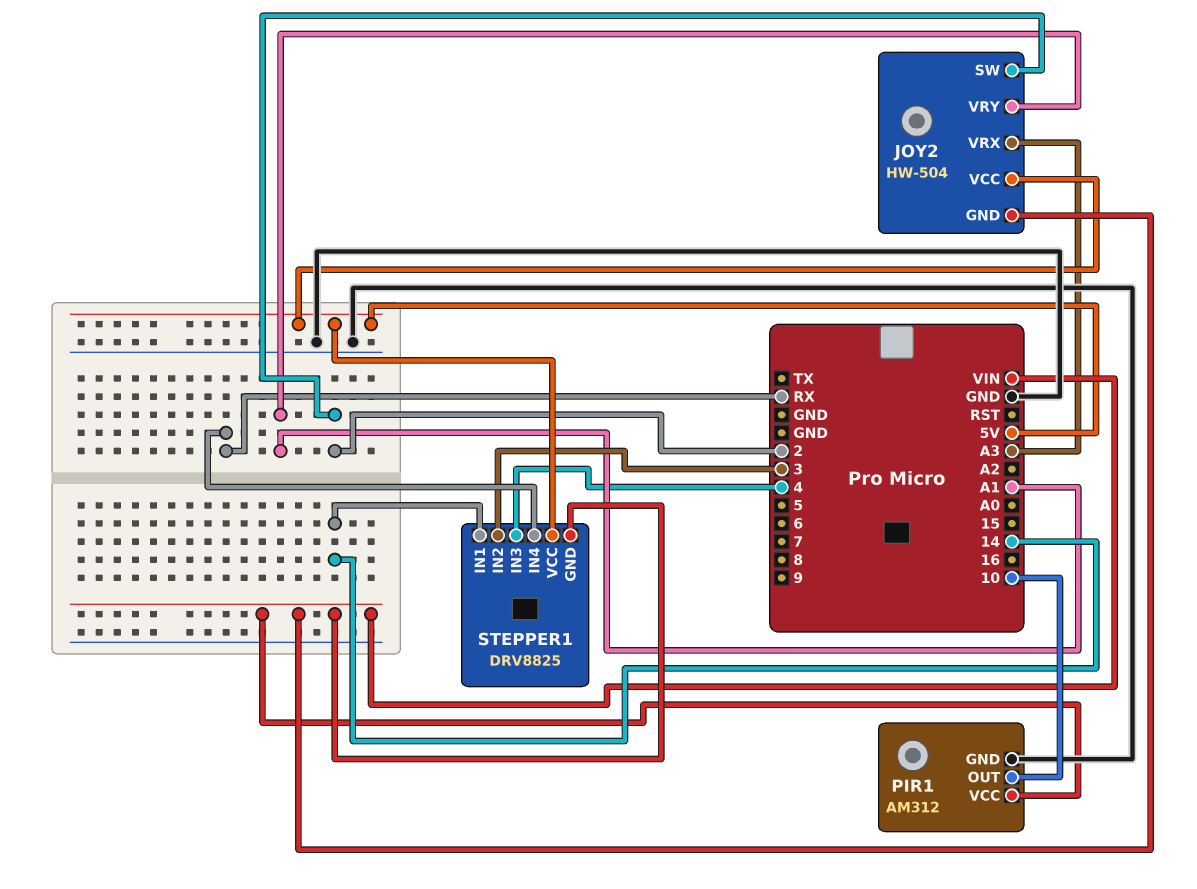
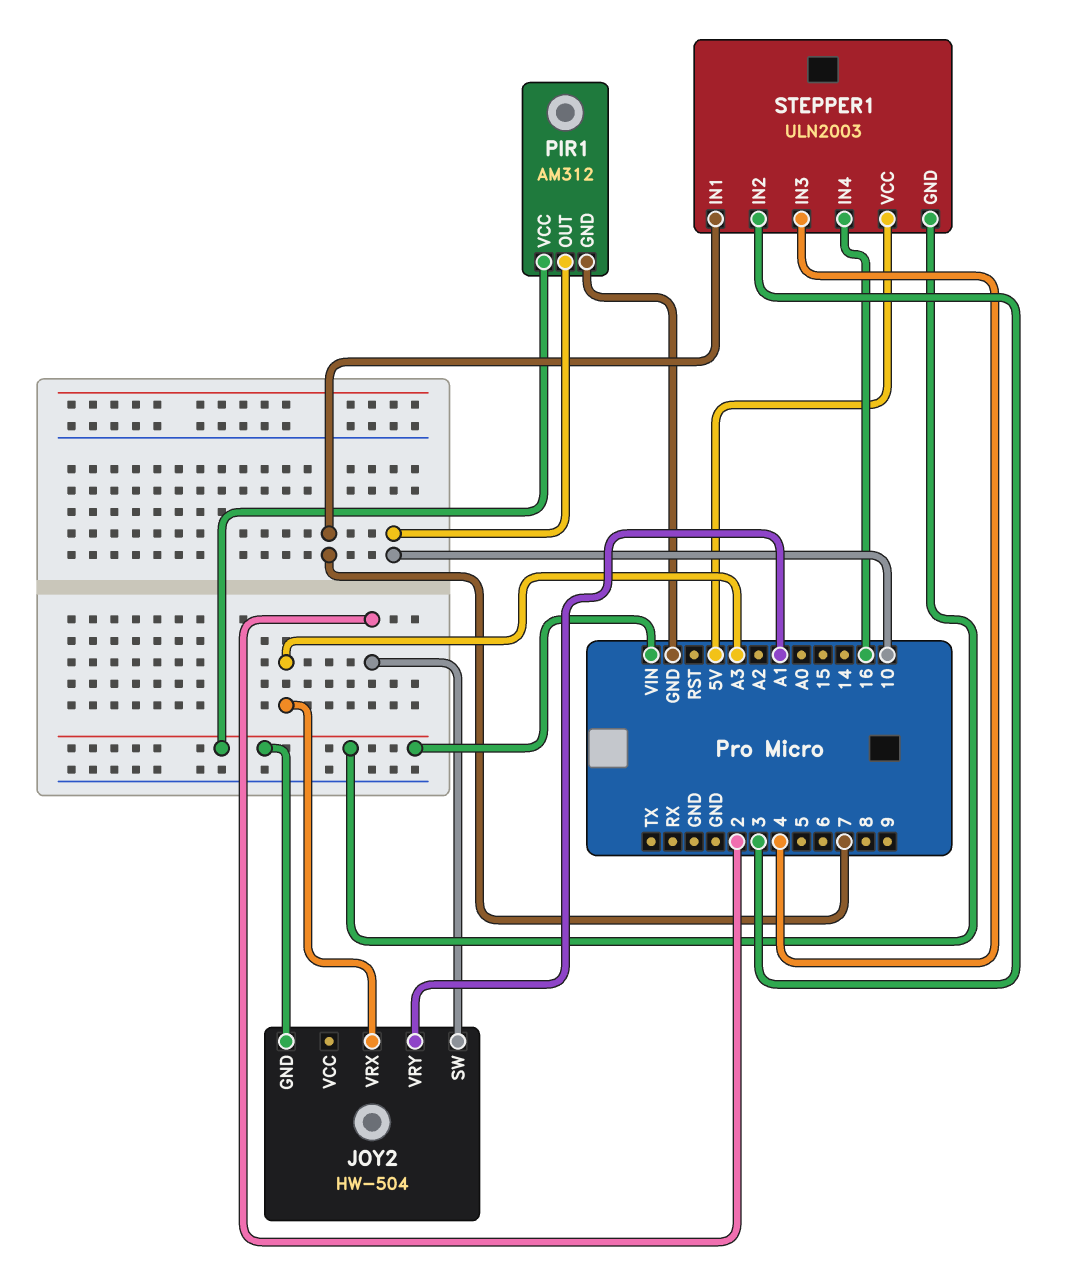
JOY2 pin VCC: 5V -> none
STEPPER1: DRV8825 -> ULN2003
STEPPER1 pin IN1: 14 -> 7
STEPPER1 pin IN4: RX -> 16

